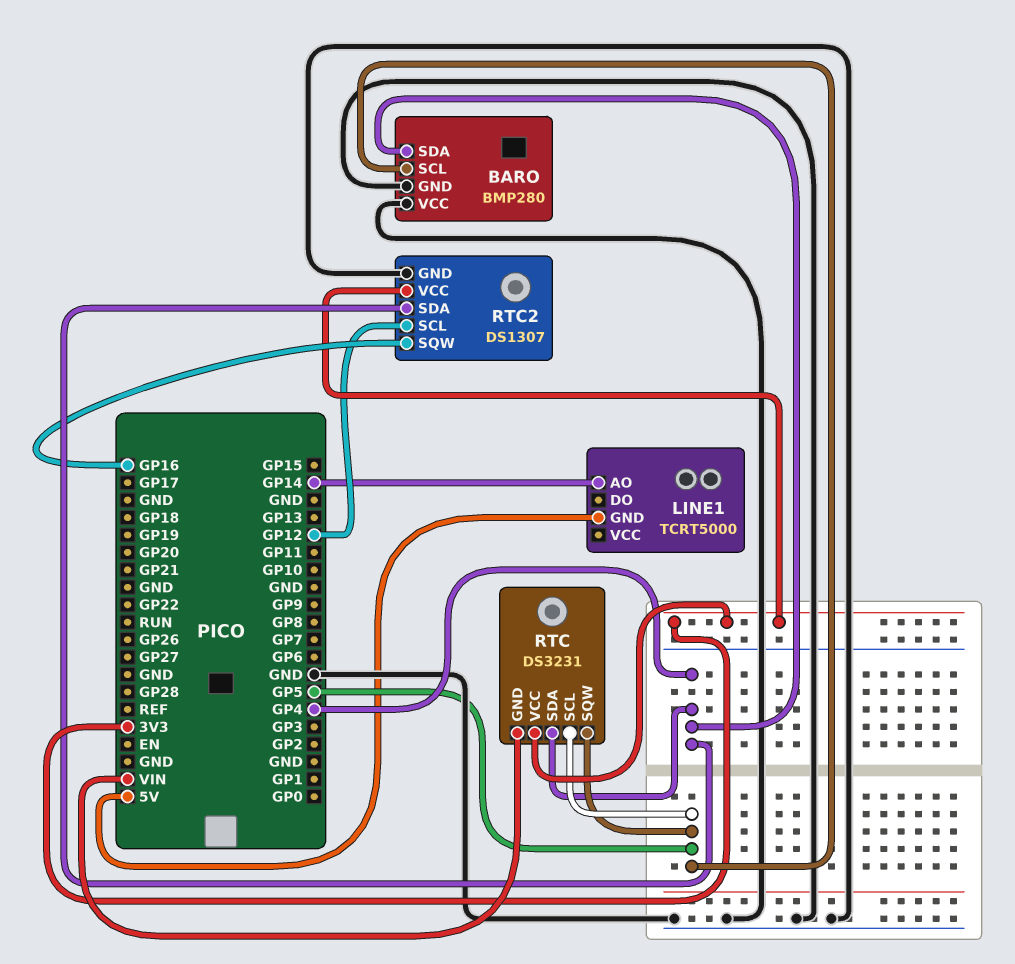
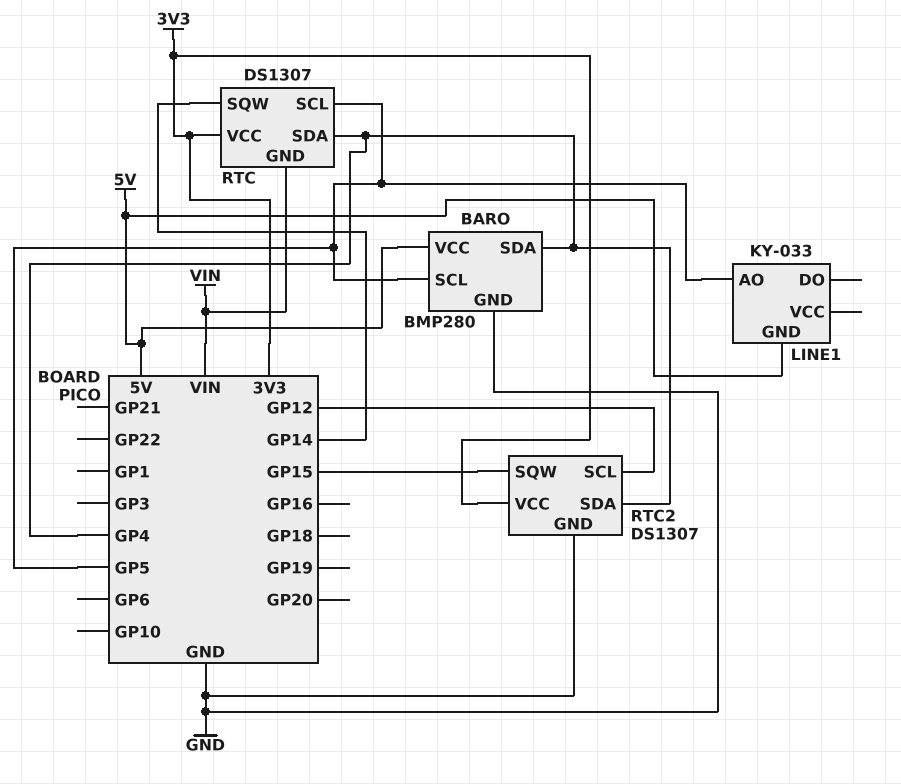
BARO pin VCC: GND -> 5V
LINE1: TCRT5000 -> KY-033
LINE1 pin AO: GP14 -> GP5
RTC: DS3231 -> DS1307
RTC pin SQW: GP5 -> GP14
RTC2 pin SQW: GP16 -> GP15

